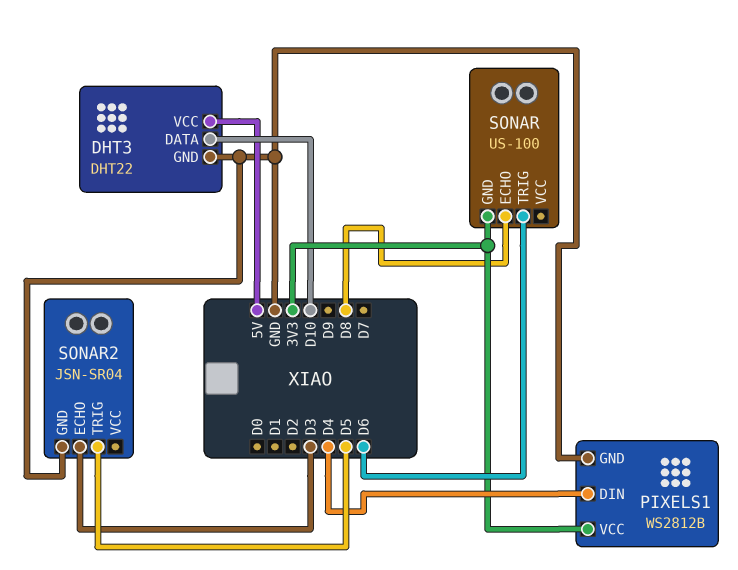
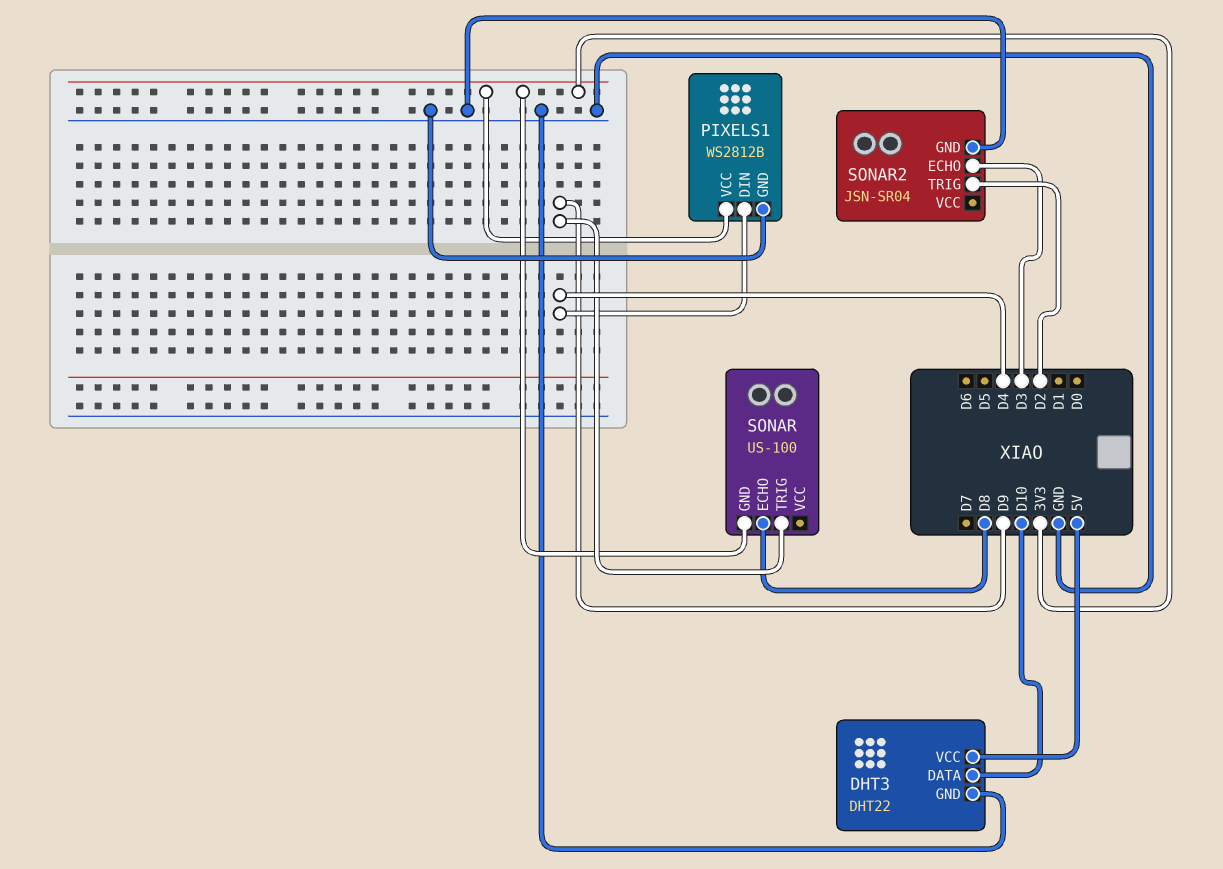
SONAR pin TRIG: D6 -> D9
SONAR2 pin TRIG: D5 -> D2

